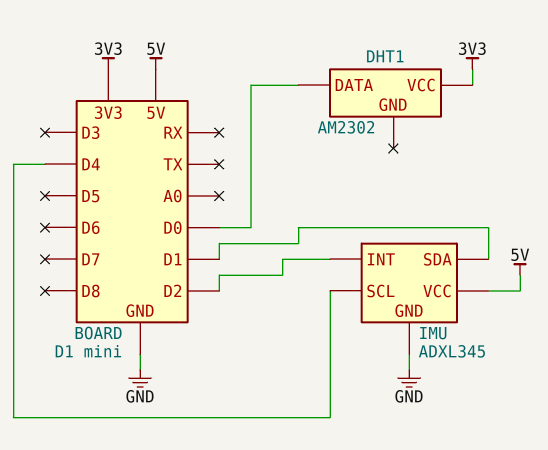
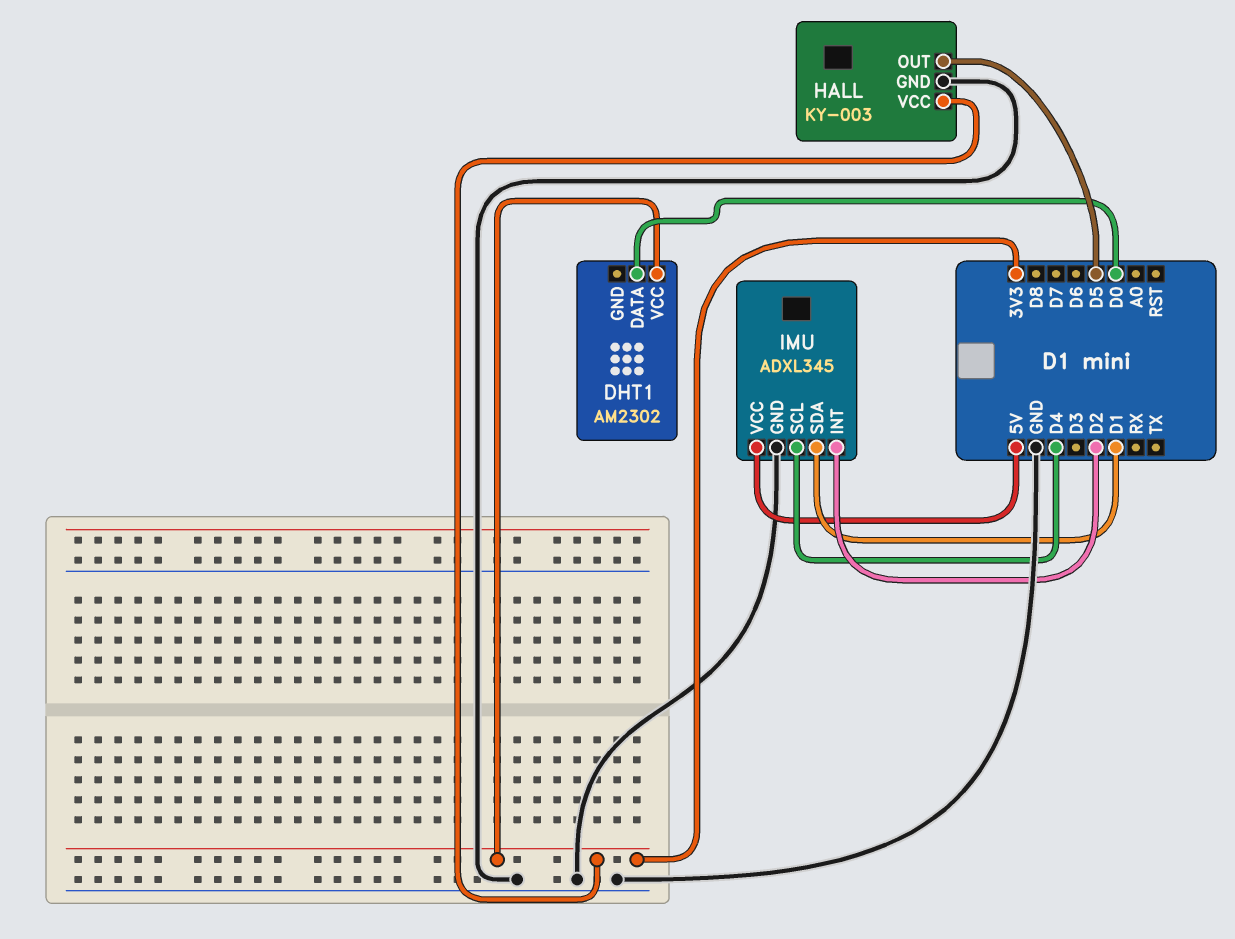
HALL: none -> KY-003
HALL pin GND: none -> GND
HALL pin OUT: none -> D5
HALL pin VCC: none -> 3V3

